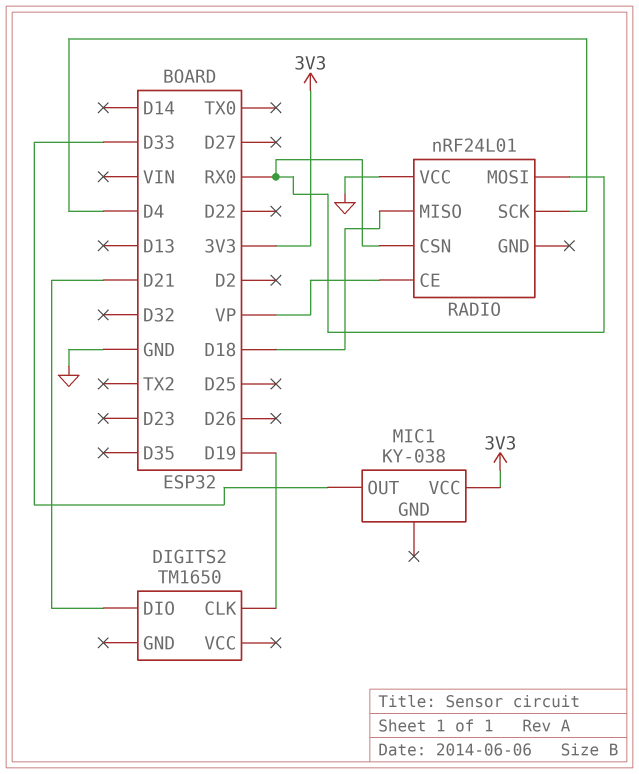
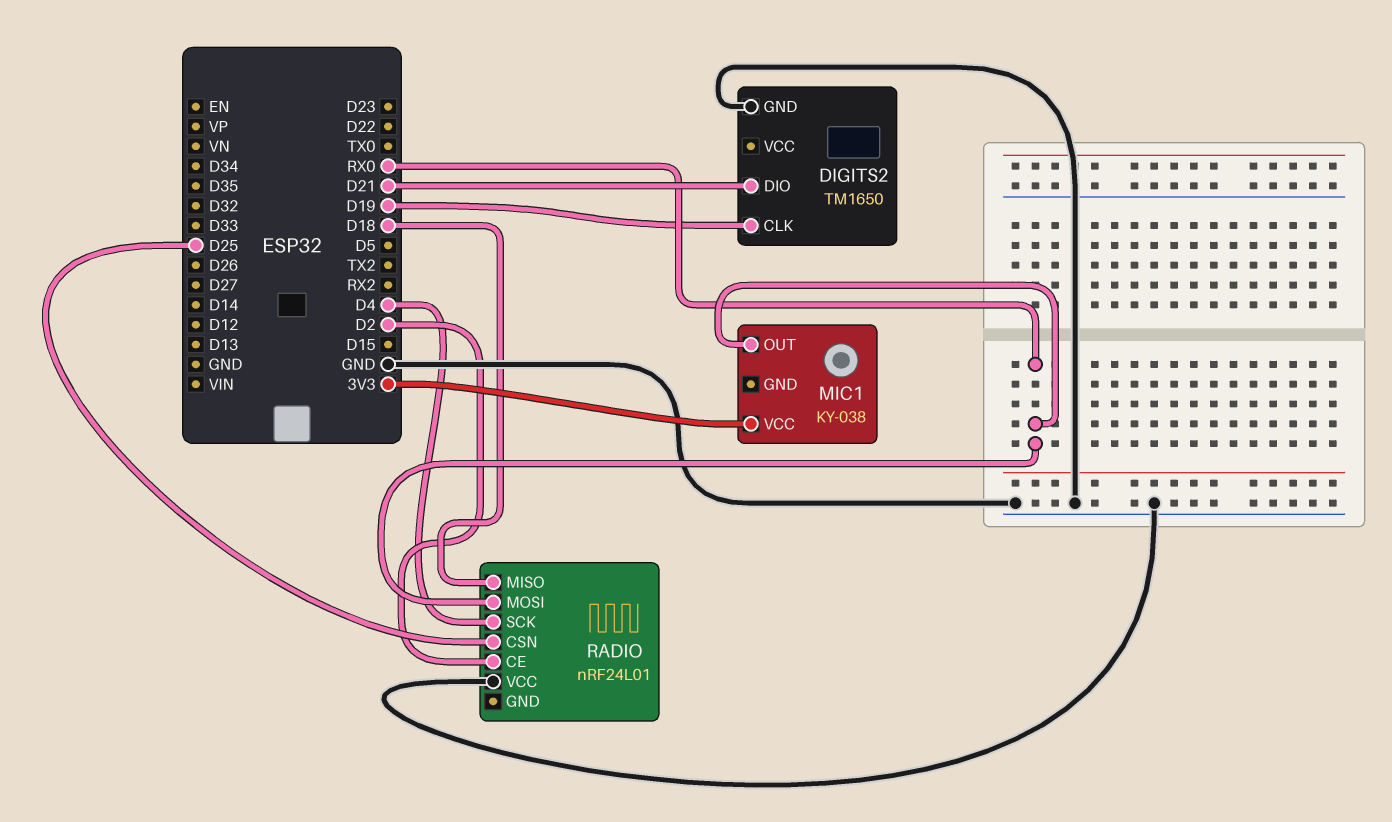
DIGITS2 pin GND: none -> GND
MIC1 pin OUT: D33 -> RX0
RADIO pin CE: VP -> D2
RADIO pin CSN: RX0 -> D25

